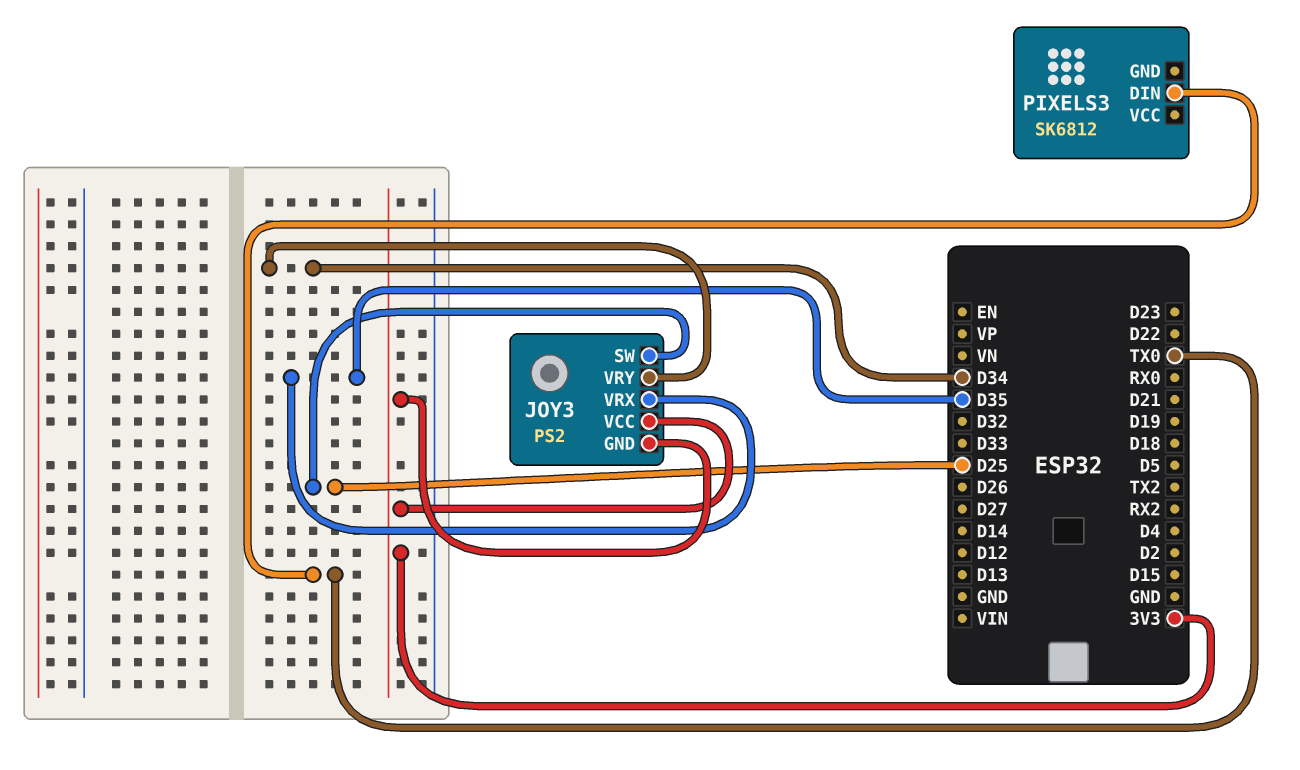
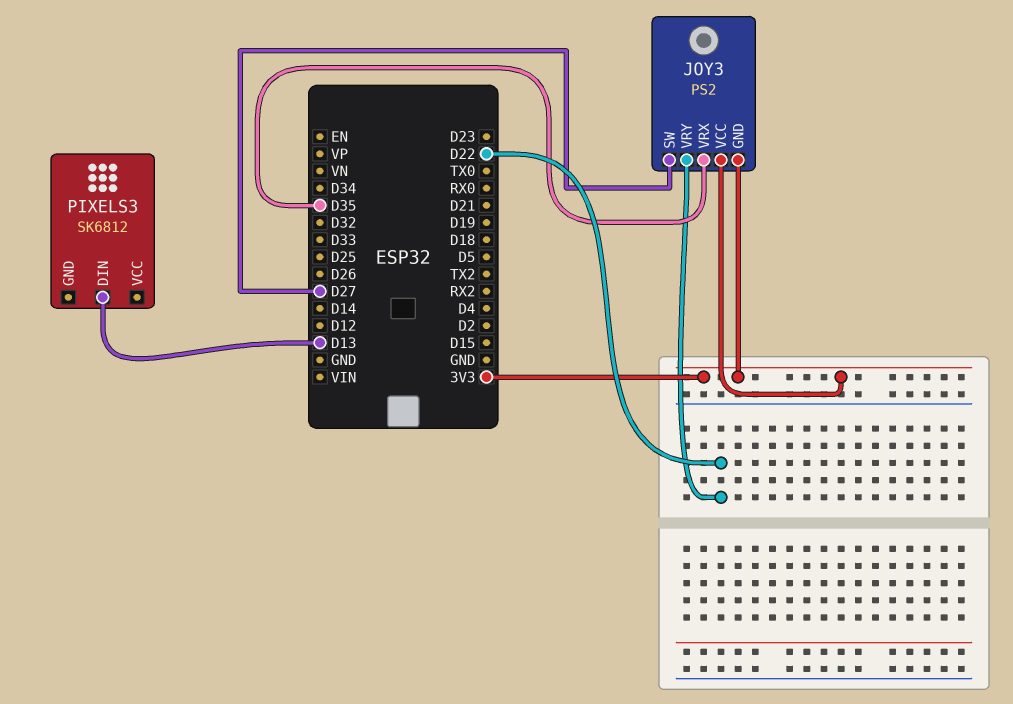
JOY3 pin SW: D25 -> D27
JOY3 pin VRY: D34 -> D22
PIXELS3 pin DIN: TX0 -> D13

